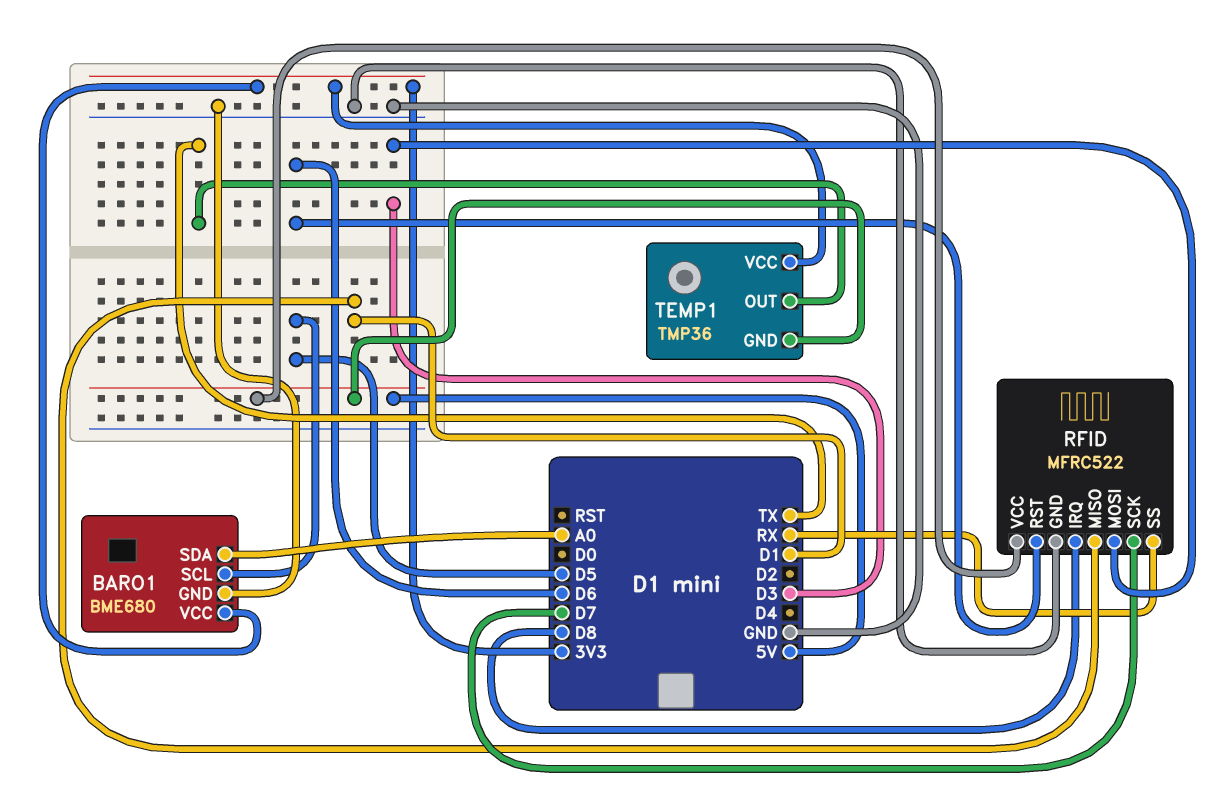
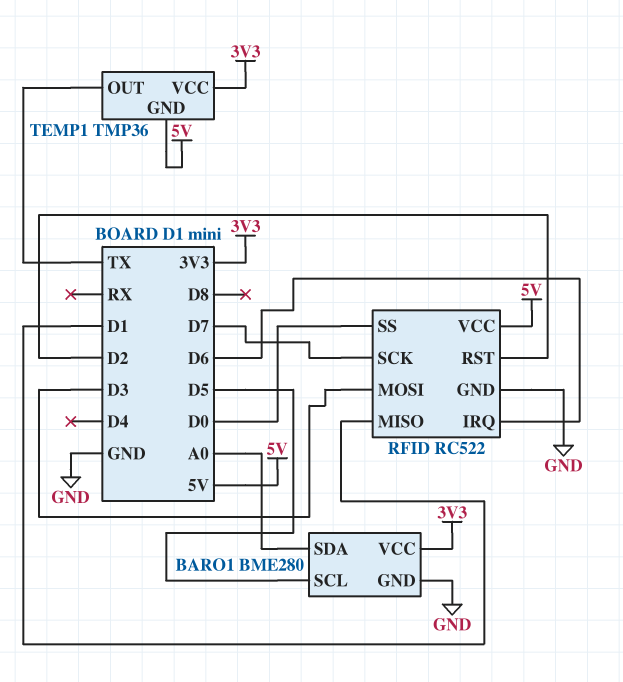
BARO1: BME680 -> BME280
RFID: MFRC522 -> RC522
RFID pin IRQ: D8 -> D6
RFID pin RST: D6 -> D2
RFID pin SS: RX -> D0

